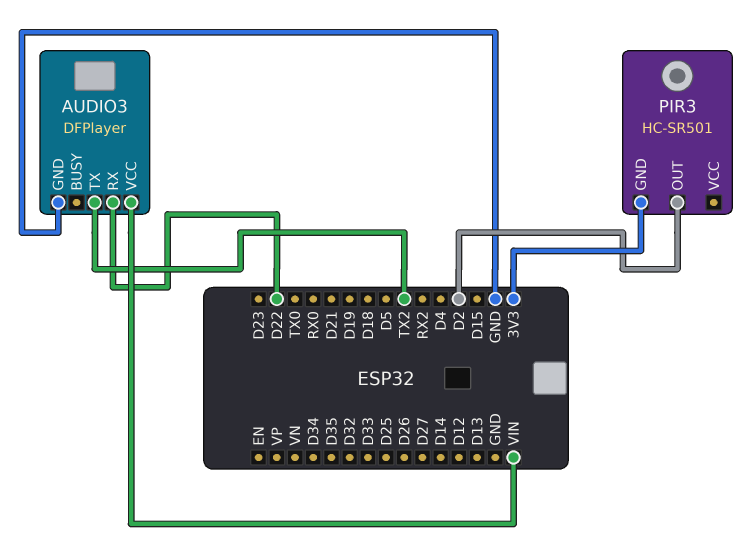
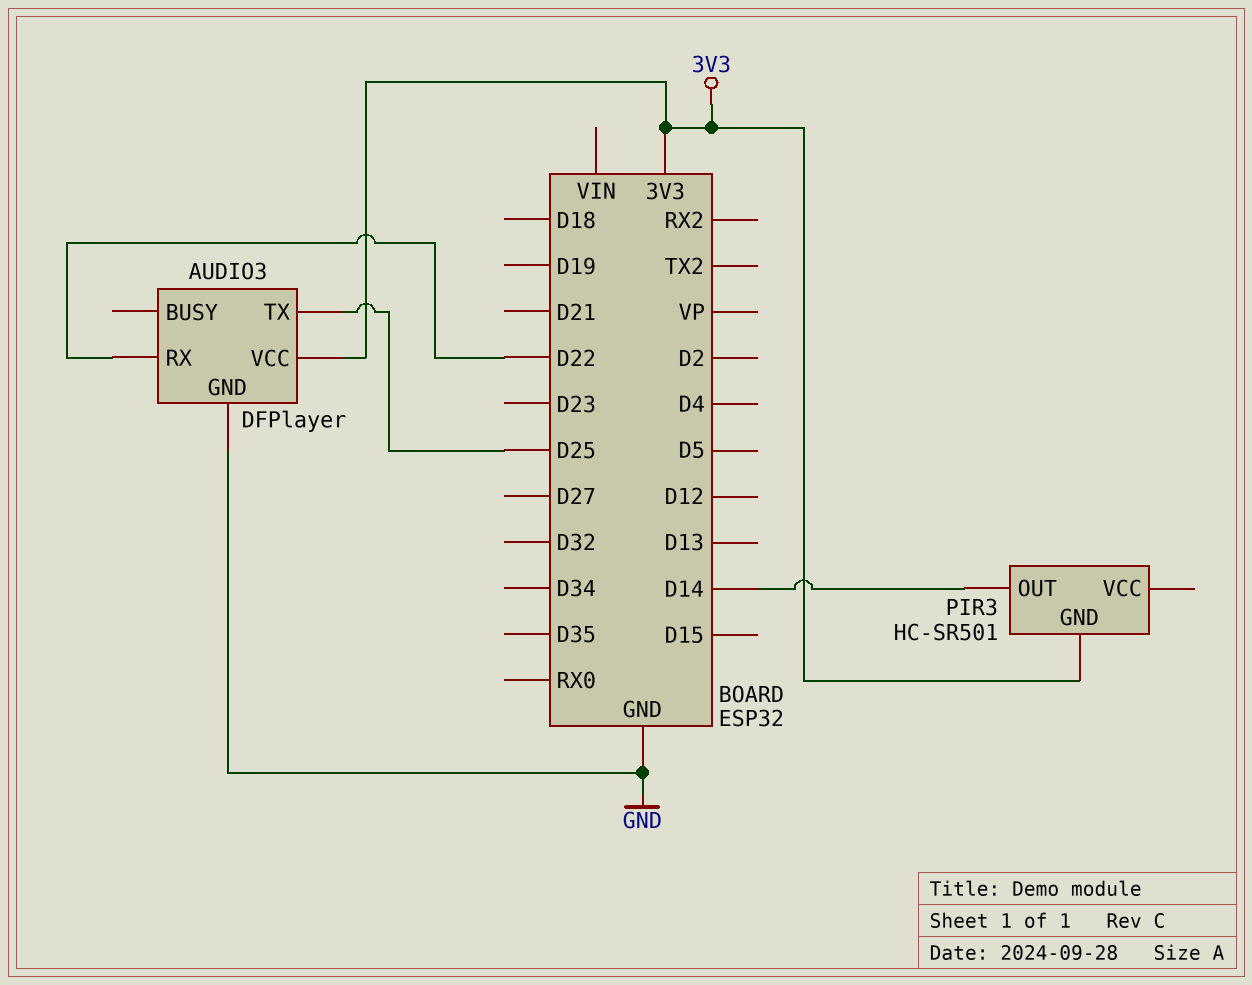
AUDIO3 pin TX: TX2 -> D25
AUDIO3 pin VCC: VIN -> 3V3
PIR3 pin OUT: D2 -> D14

